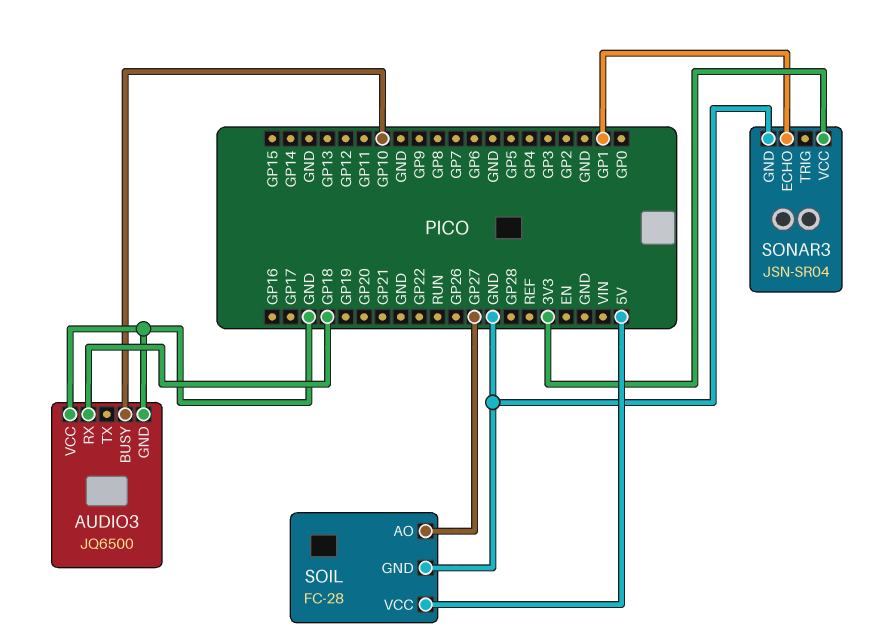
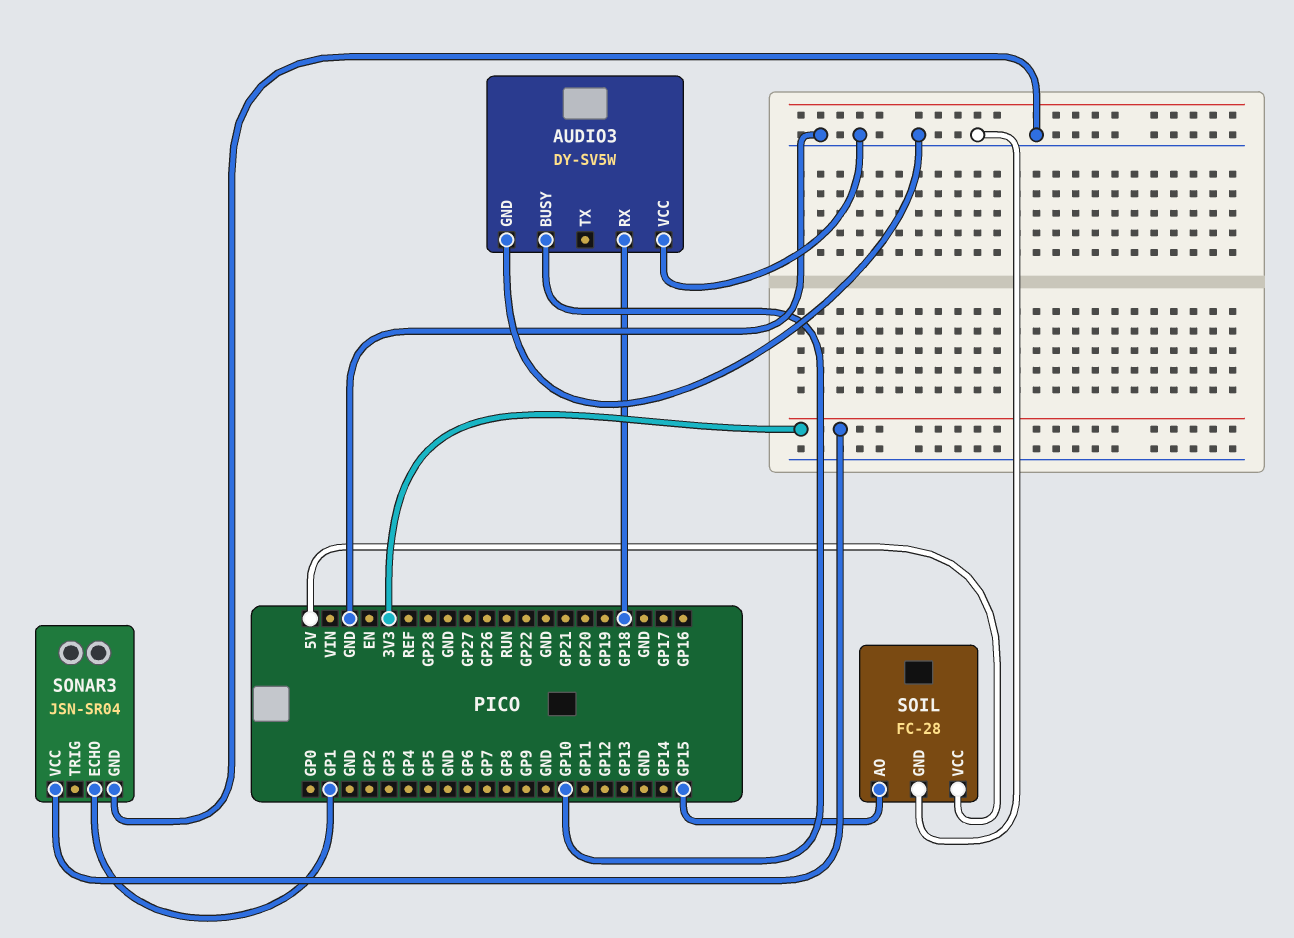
AUDIO3: JQ6500 -> DY-SV5W
SOIL pin AO: GP27 -> GP15

